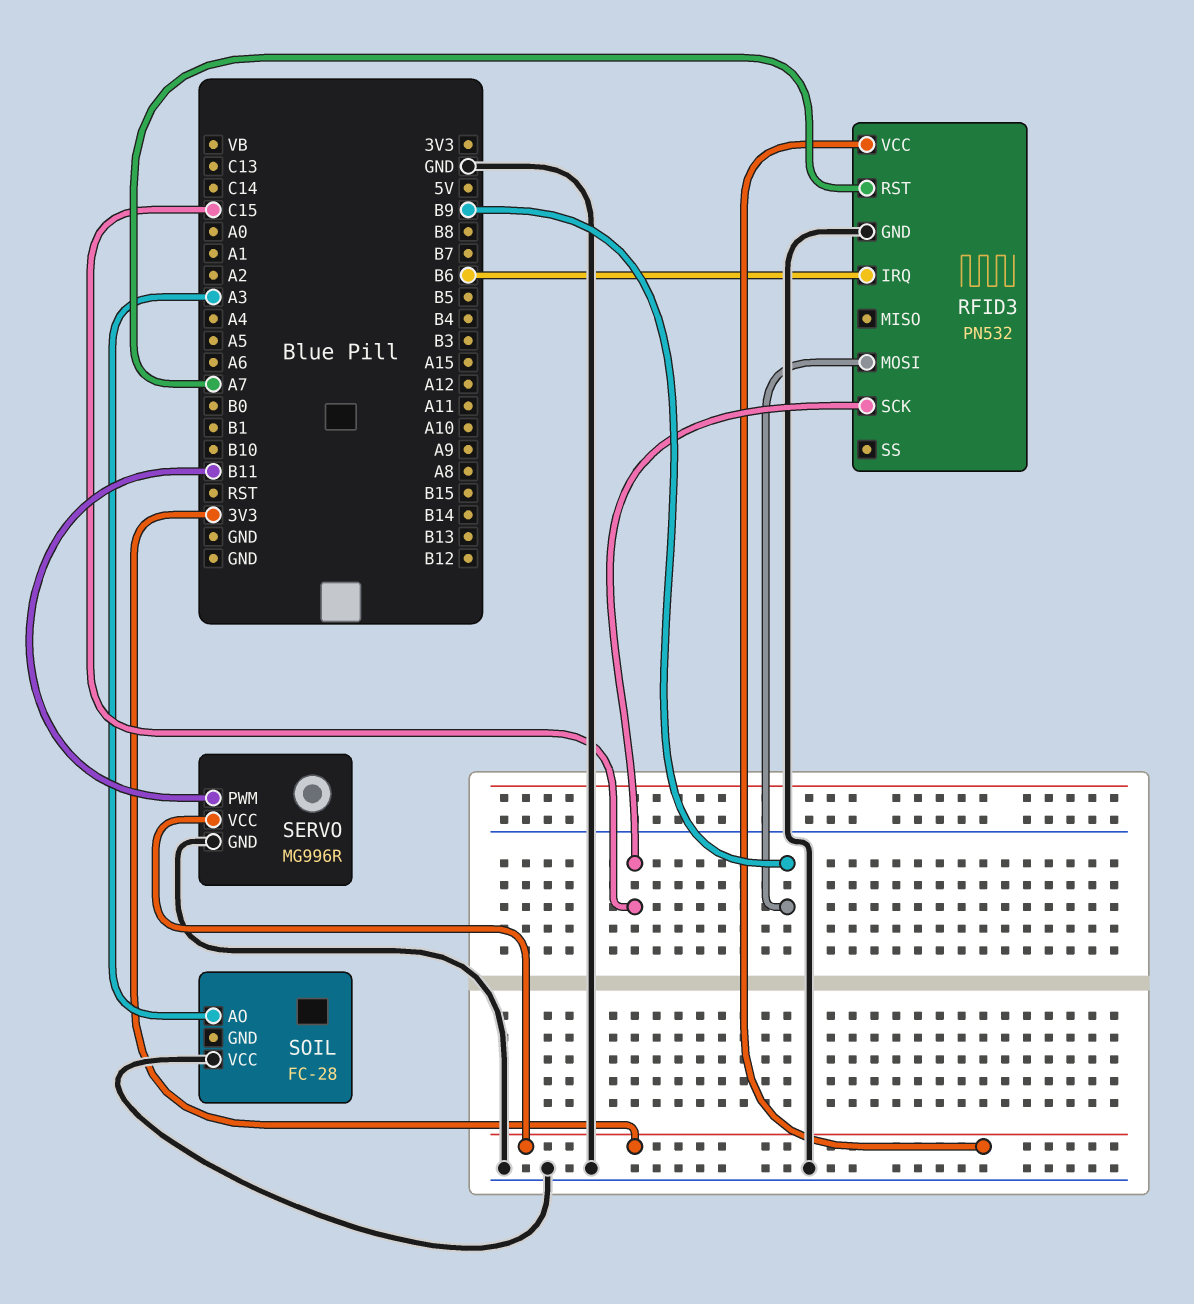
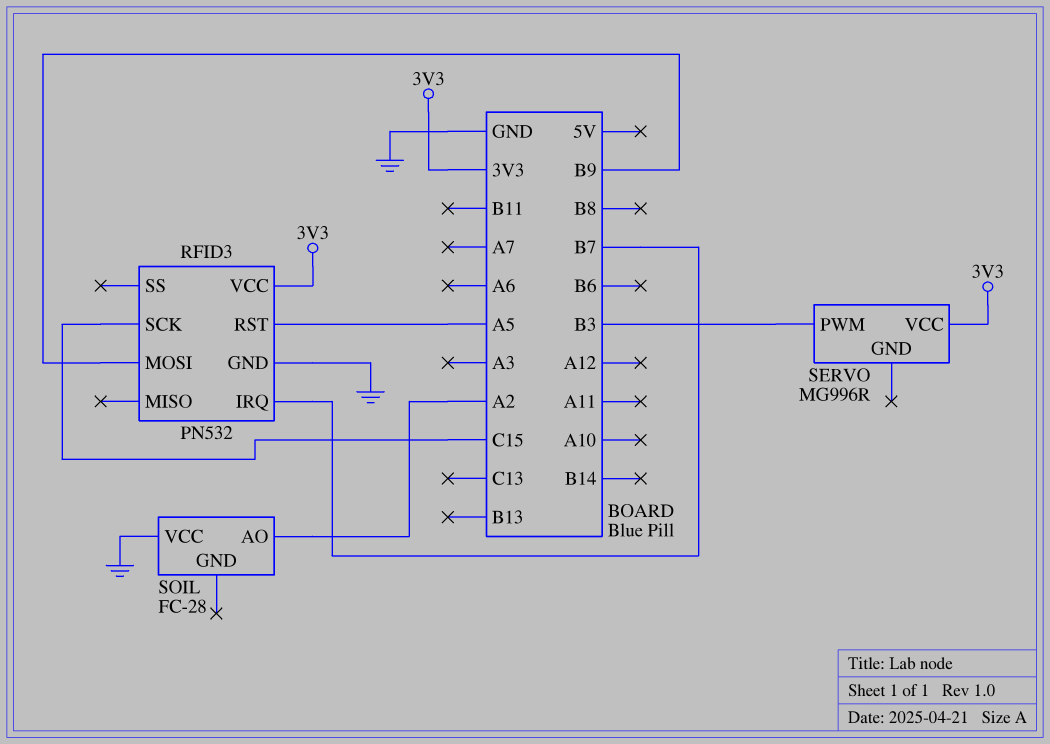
RFID3 pin IRQ: B6 -> B7
RFID3 pin RST: A7 -> A5
SERVO pin GND: GND -> none
SERVO pin PWM: B11 -> B3
SOIL pin AO: A3 -> A2

